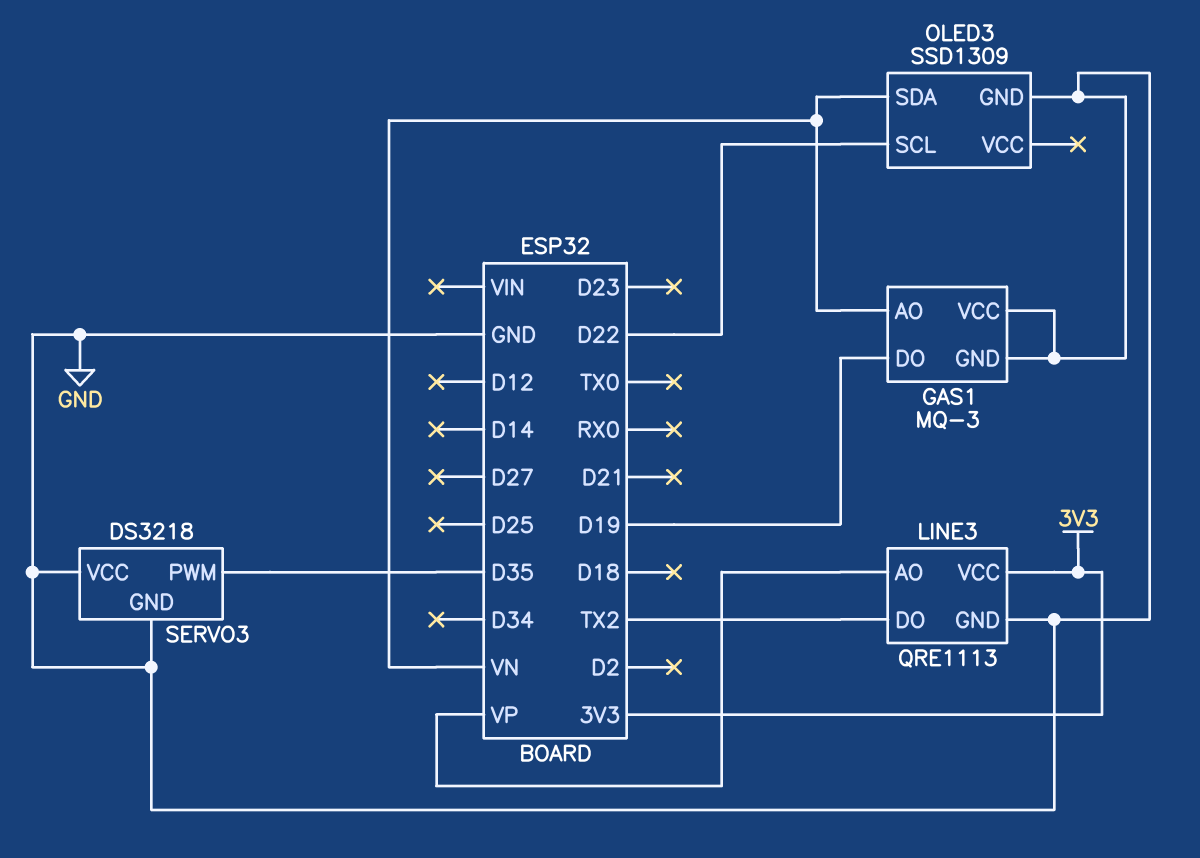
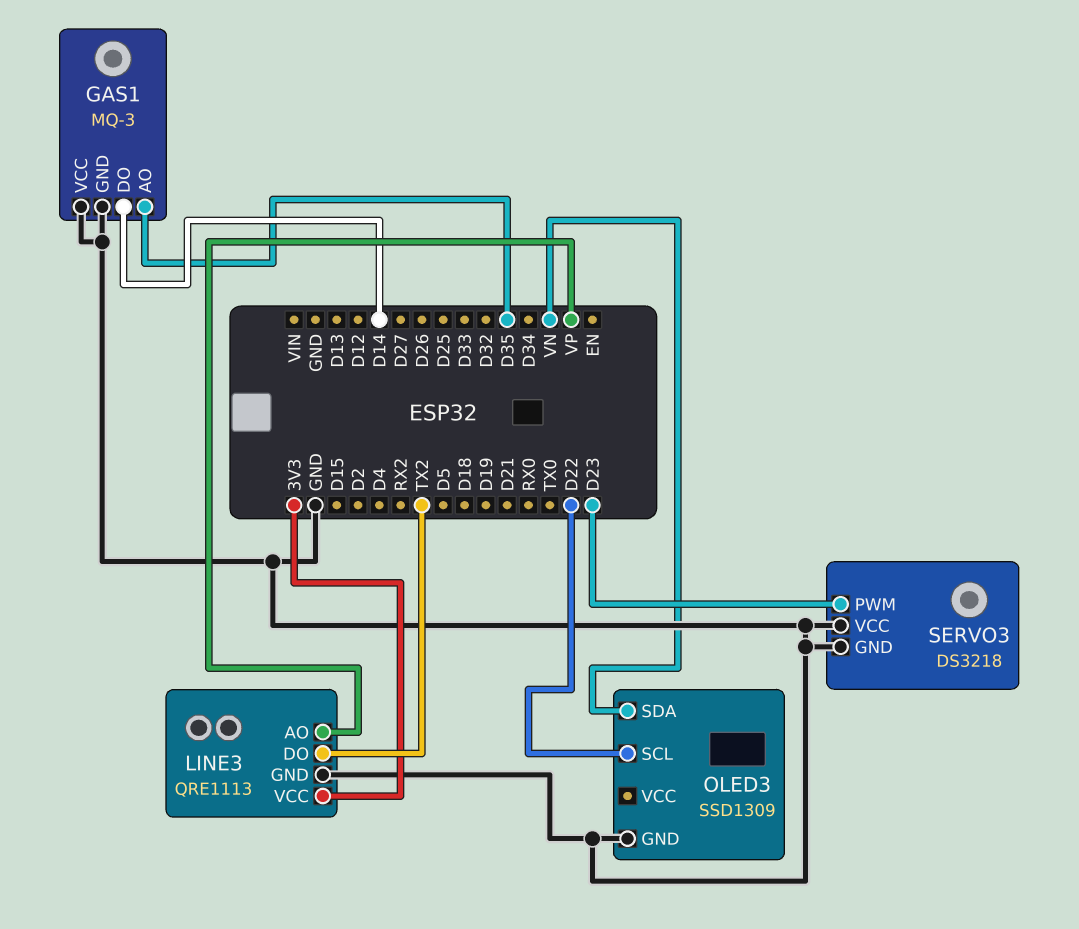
GAS1 pin AO: VN -> D35
GAS1 pin DO: D19 -> D14
SERVO3 pin PWM: D35 -> D23

